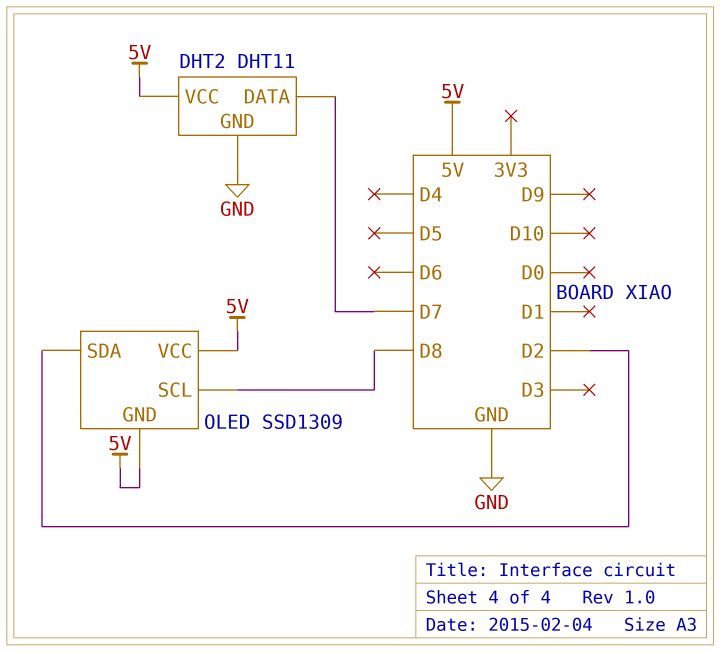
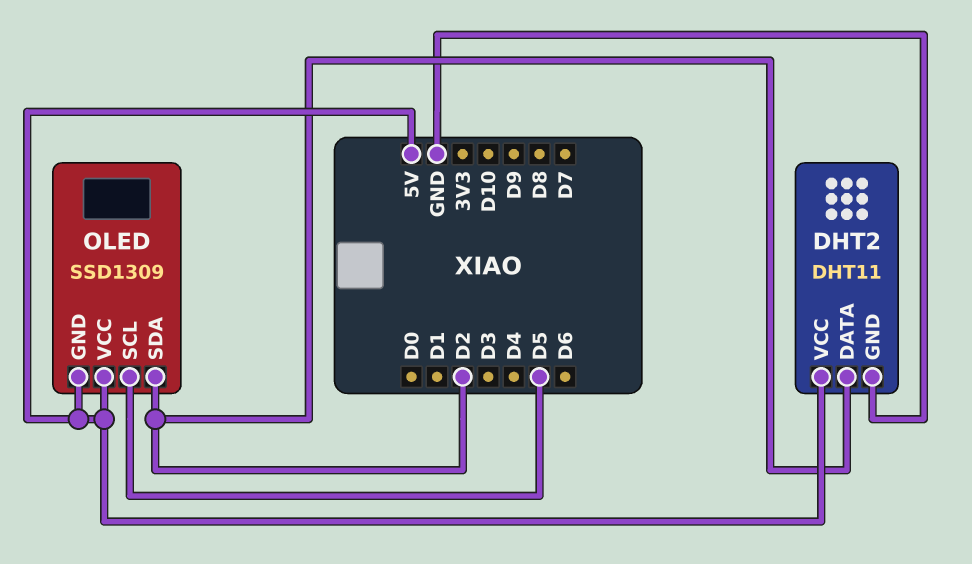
DHT2 pin DATA: D7 -> D2
OLED pin SCL: D8 -> D5

